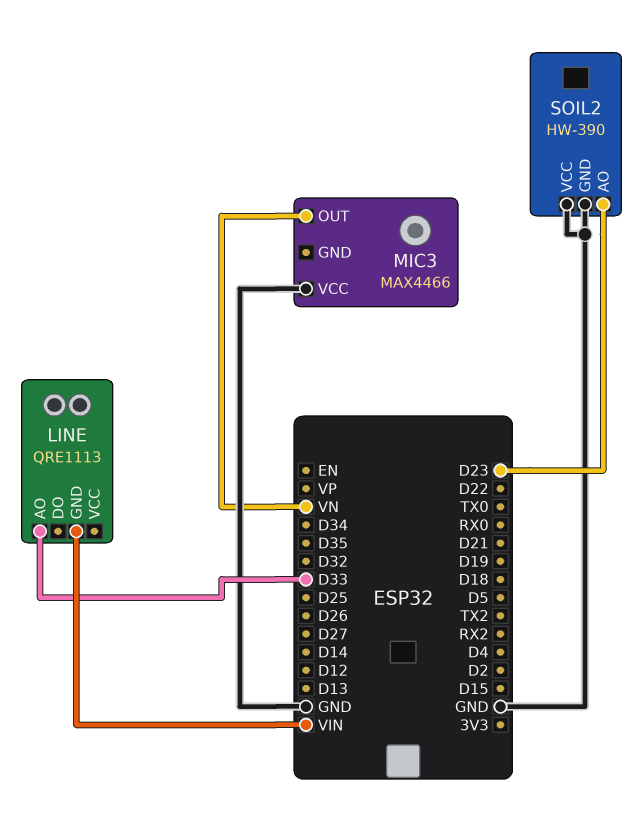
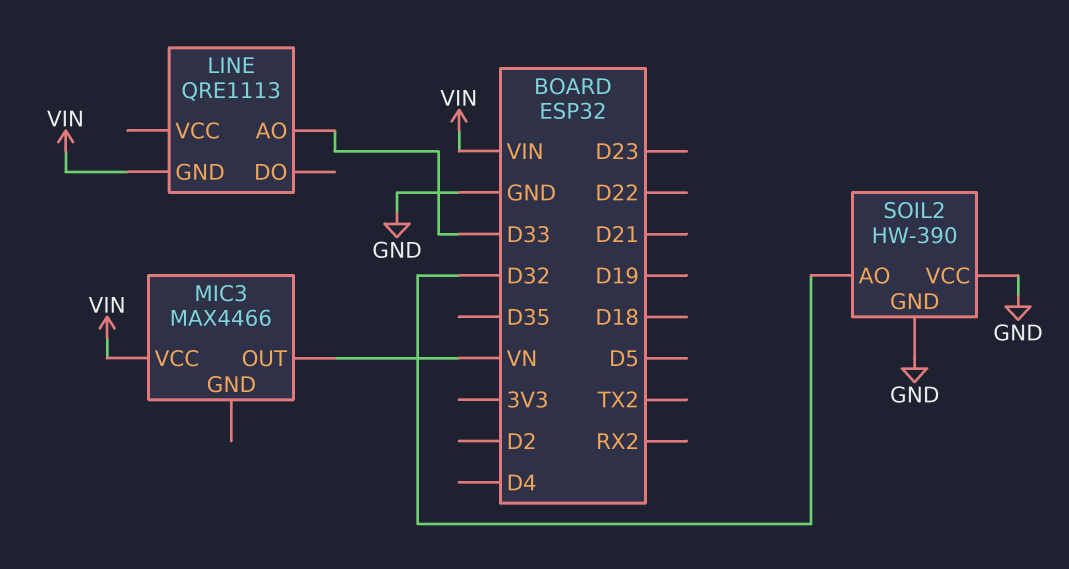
MIC3 pin VCC: GND -> VIN
SOIL2 pin AO: D23 -> D32

